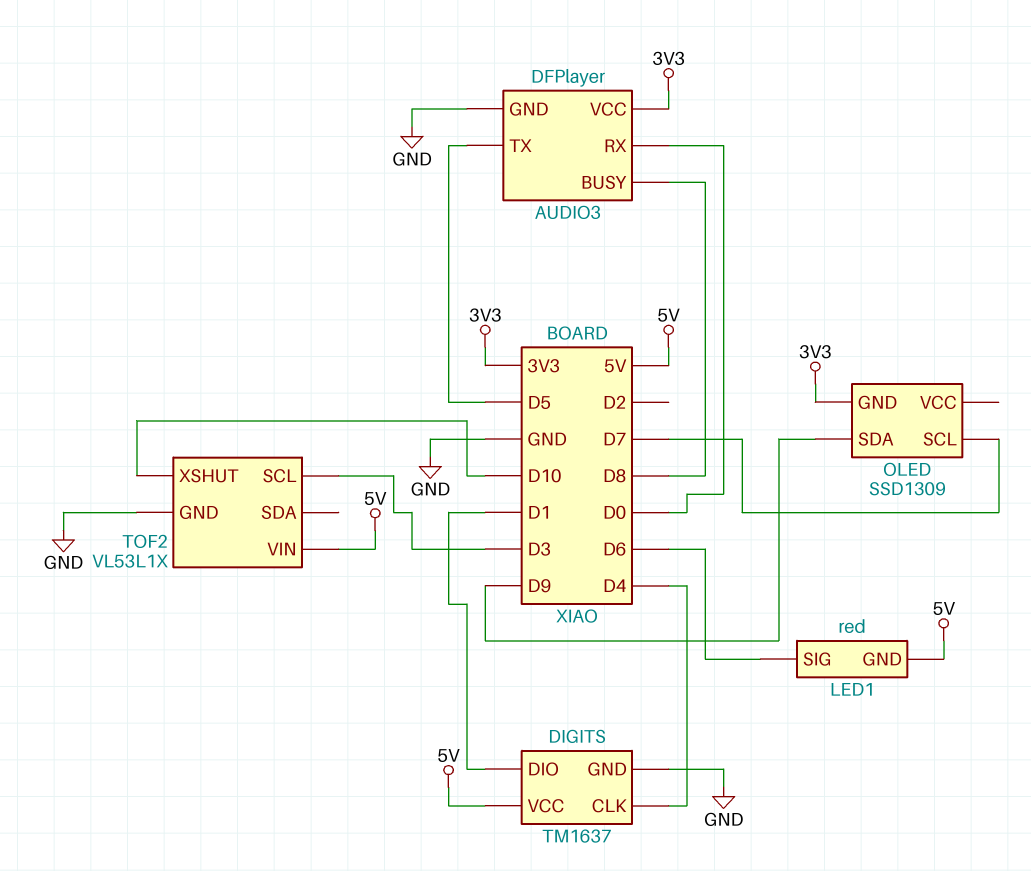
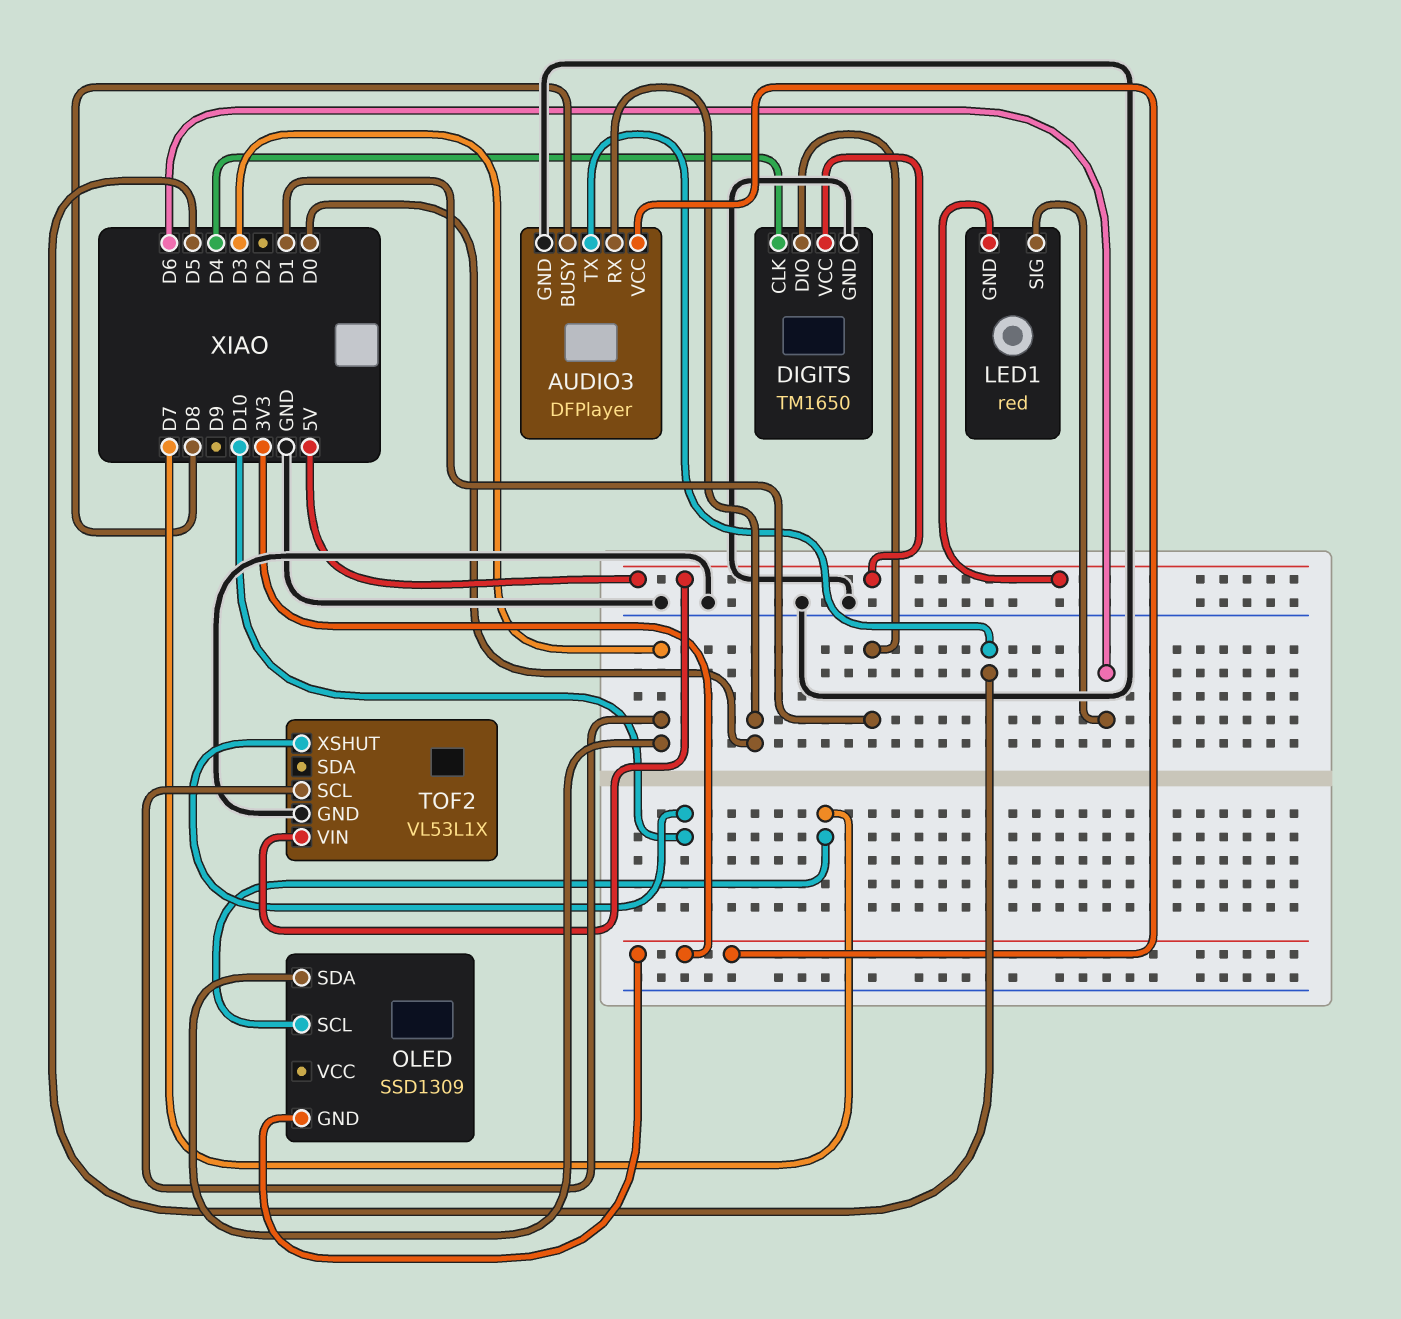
DIGITS: TM1637 -> TM1650
OLED pin SDA: D9 -> D3

